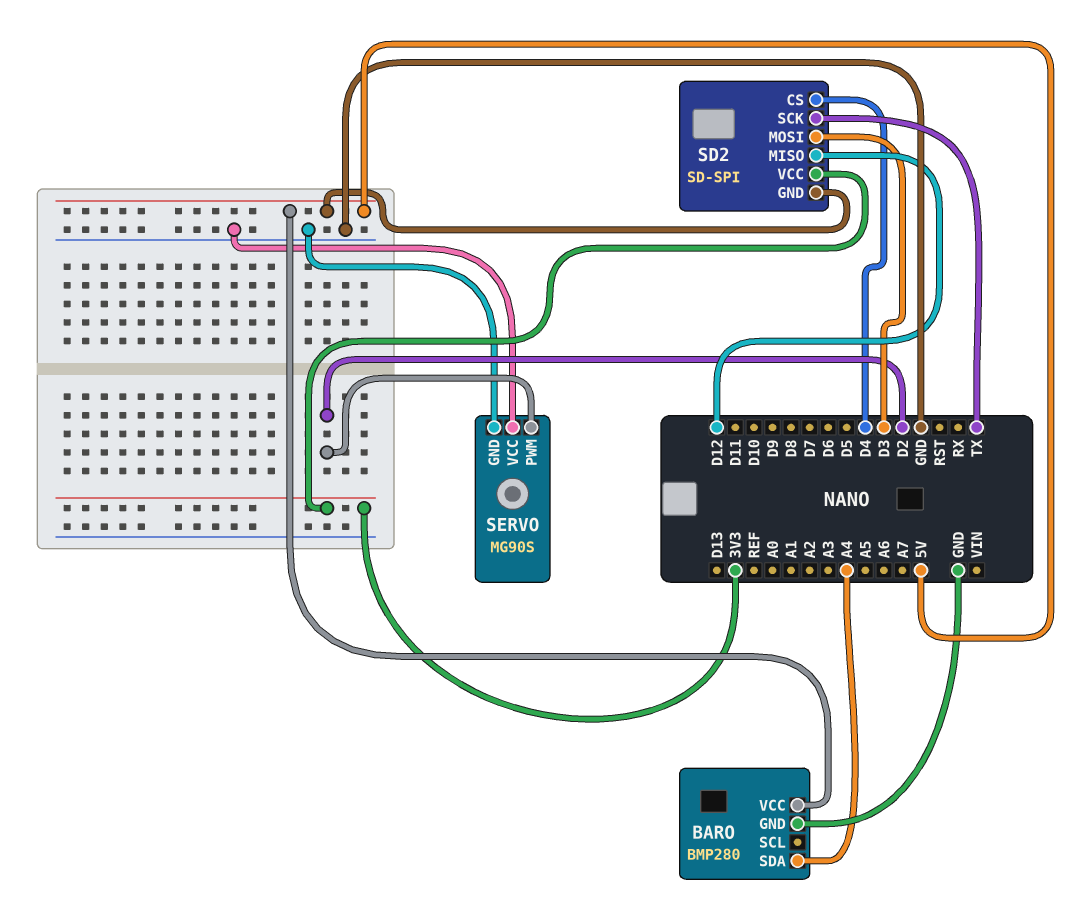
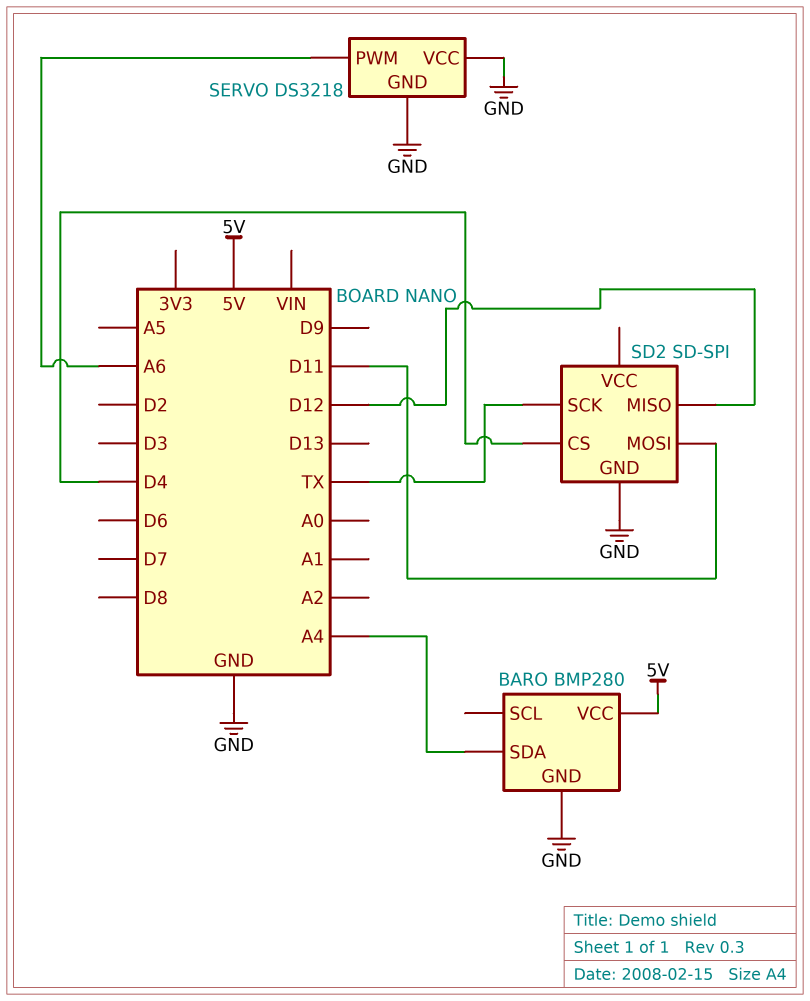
SD2 pin GND: 5V -> GND
SD2 pin MOSI: D3 -> D11
SD2 pin VCC: 3V3 -> none
SERVO: MG90S -> DS3218
SERVO pin PWM: D2 -> A6

